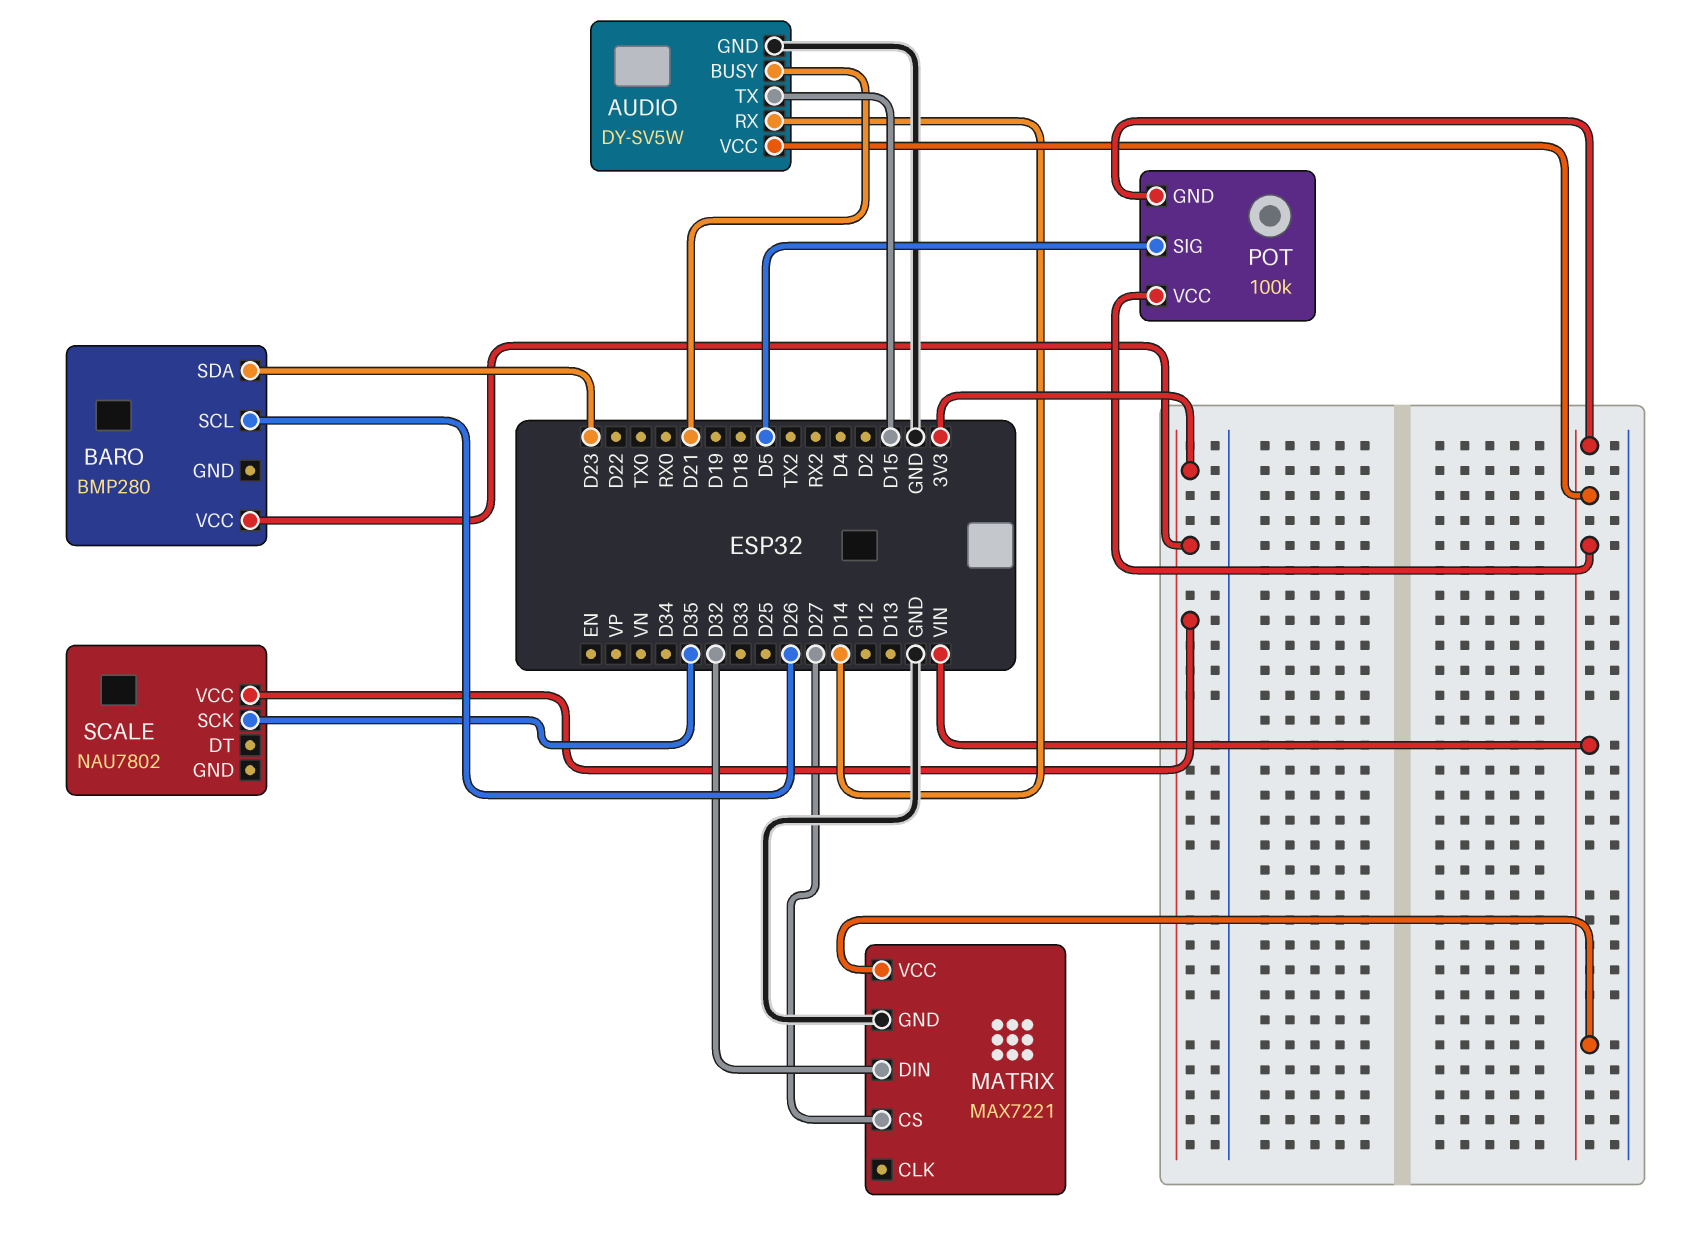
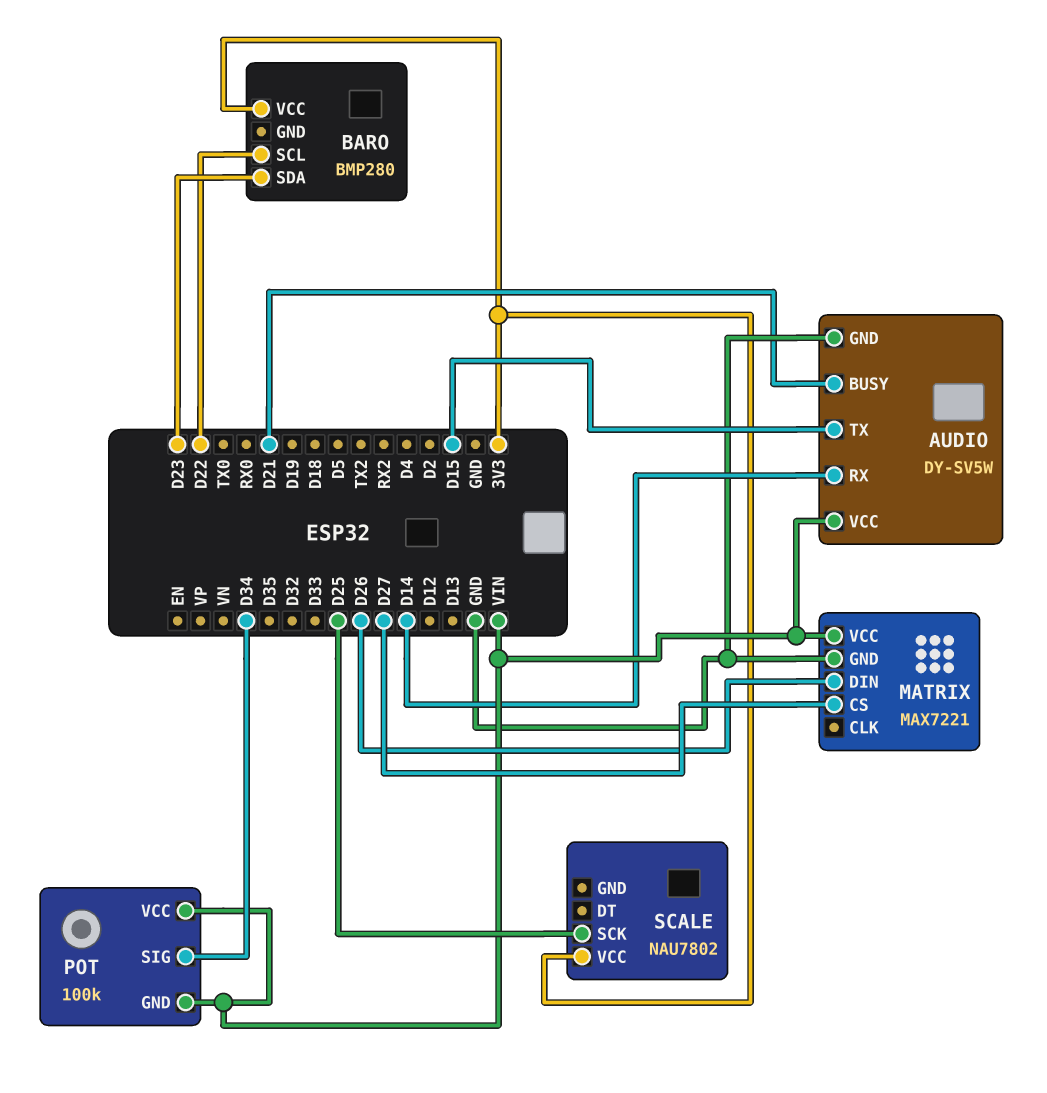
BARO pin SCL: D26 -> D22
MATRIX pin DIN: D32 -> D26
POT pin SIG: D5 -> D34
SCALE pin SCK: D35 -> D25

